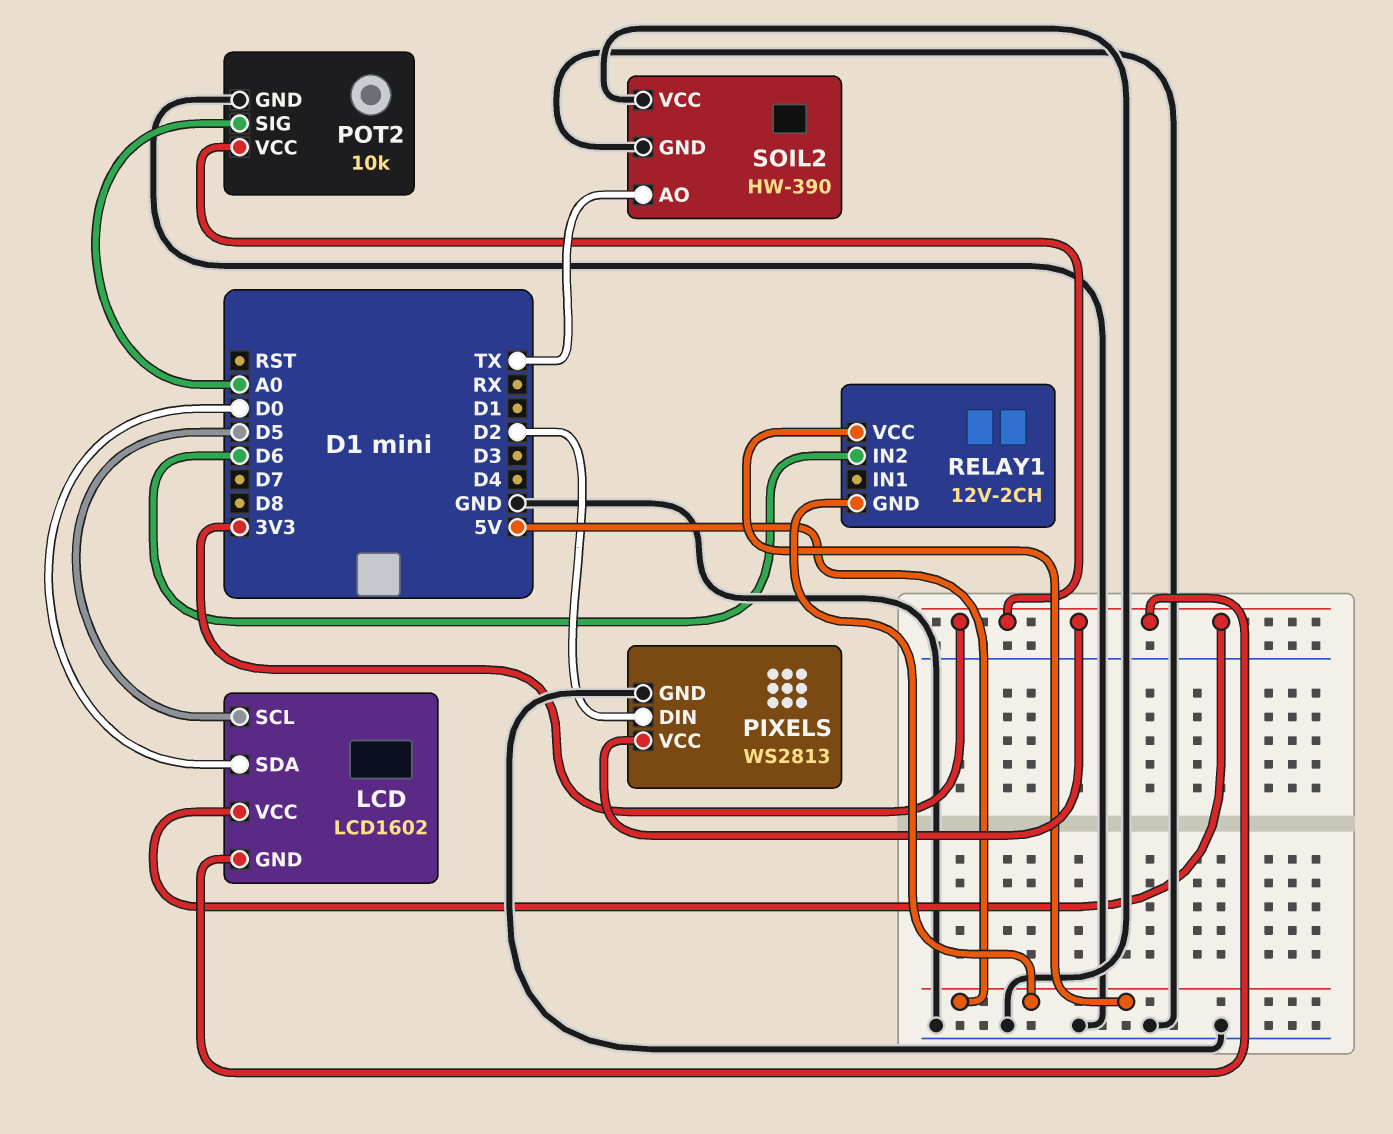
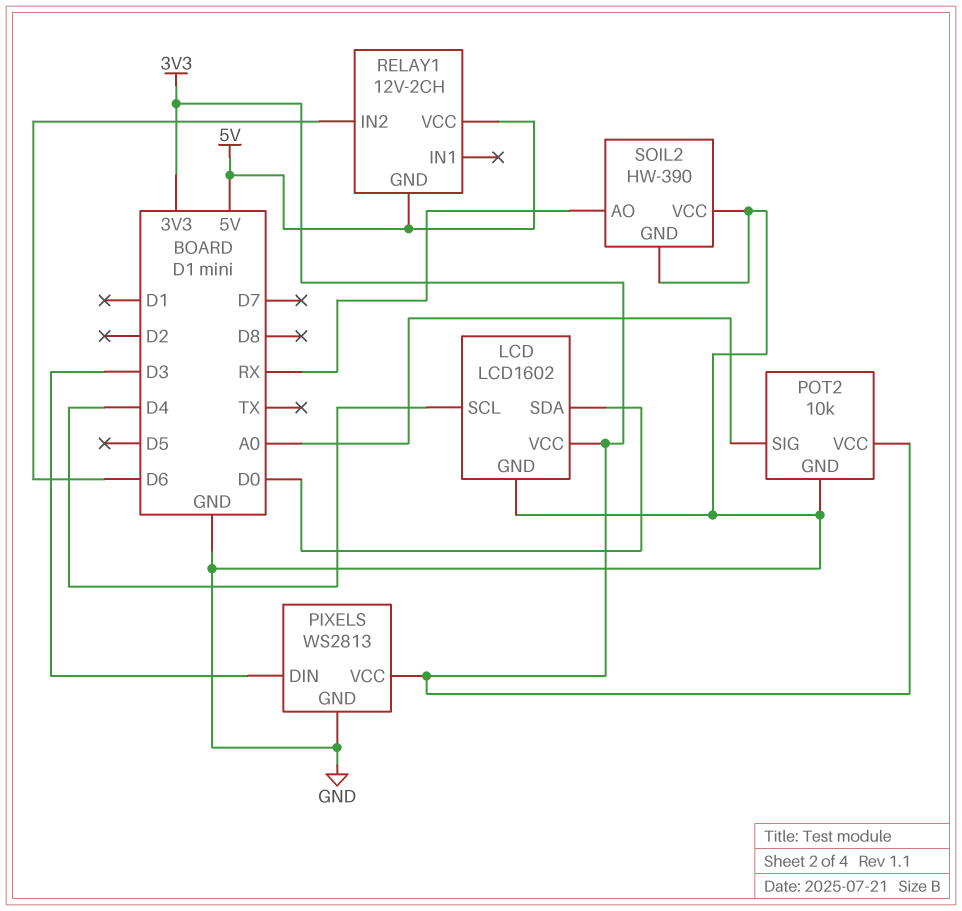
LCD pin GND: 3V3 -> GND
LCD pin SCL: D5 -> D4
PIXELS pin DIN: D2 -> D3
SOIL2 pin AO: TX -> RX

